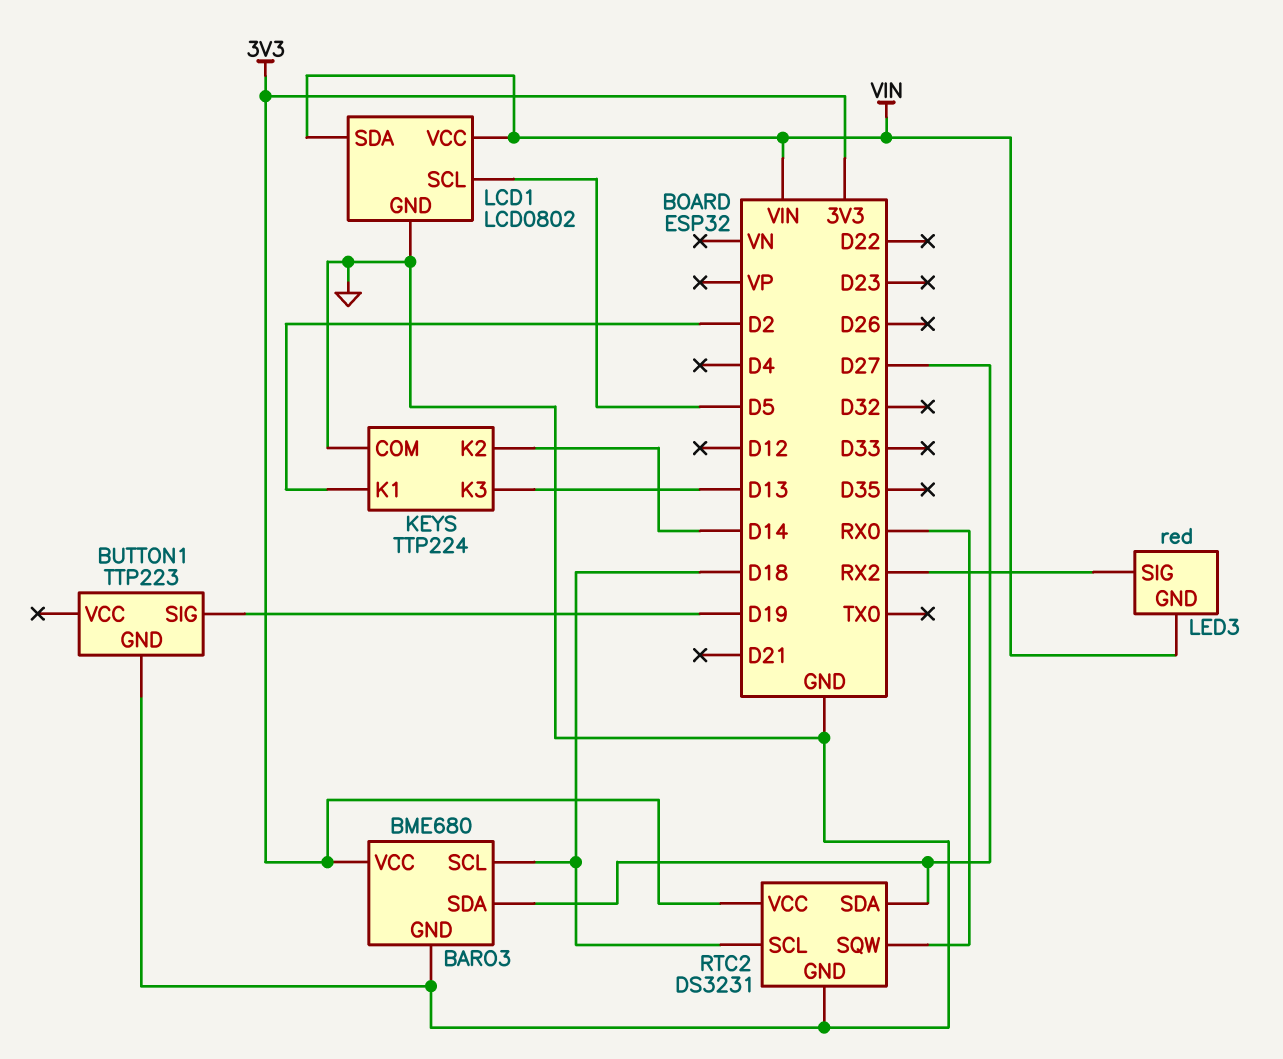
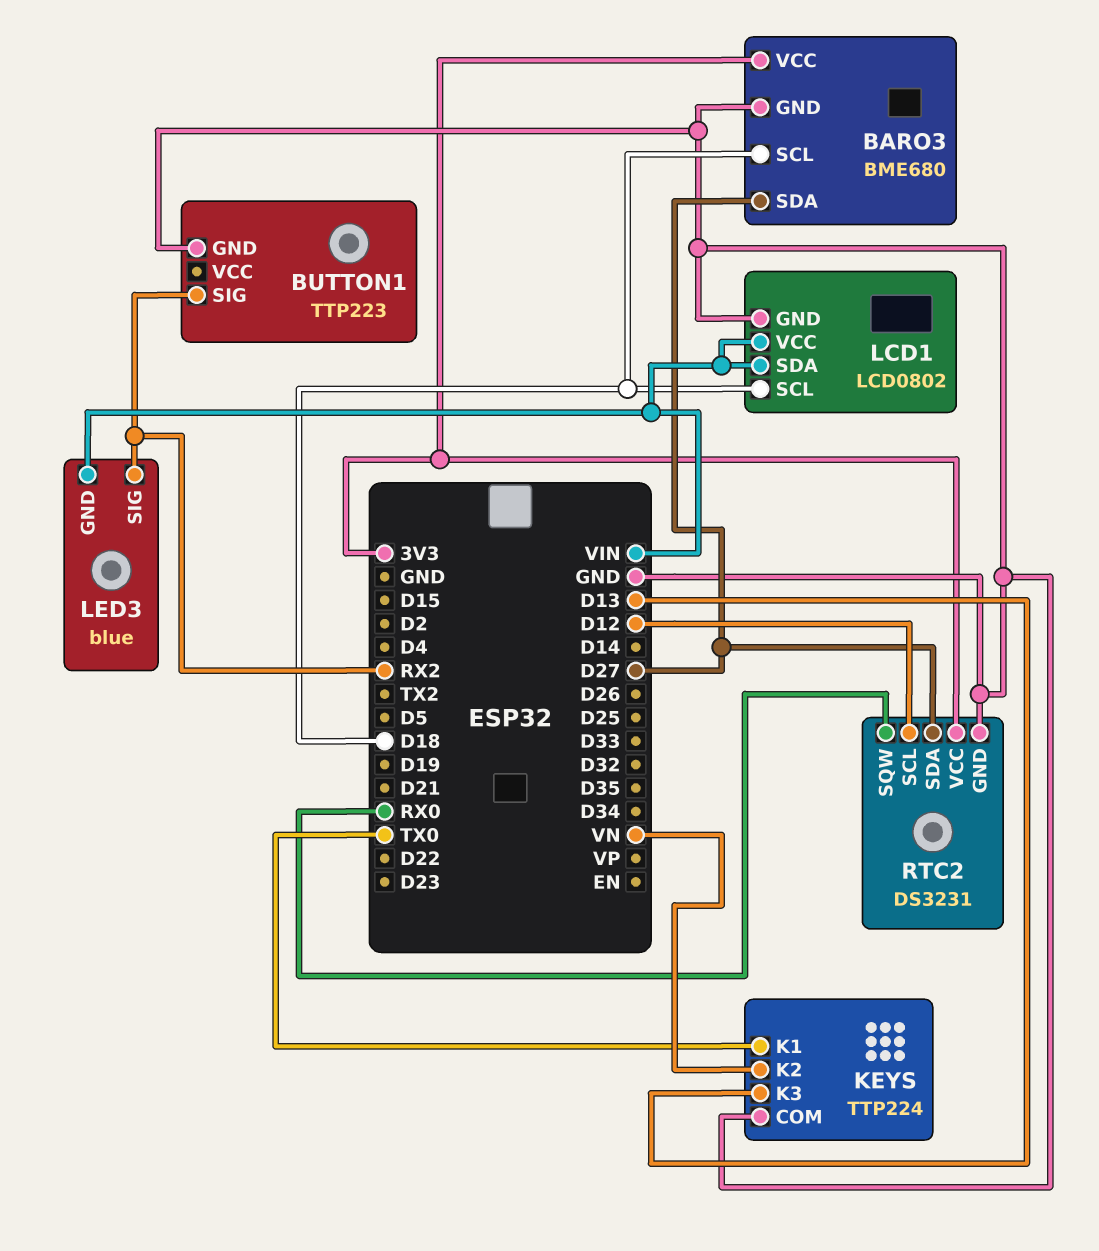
BUTTON1 pin SIG: D19 -> RX2
KEYS pin K1: D2 -> TX0
KEYS pin K2: D14 -> VN
LCD1 pin SCL: D5 -> D18
LED3: red -> blue
RTC2 pin SCL: D18 -> D12

